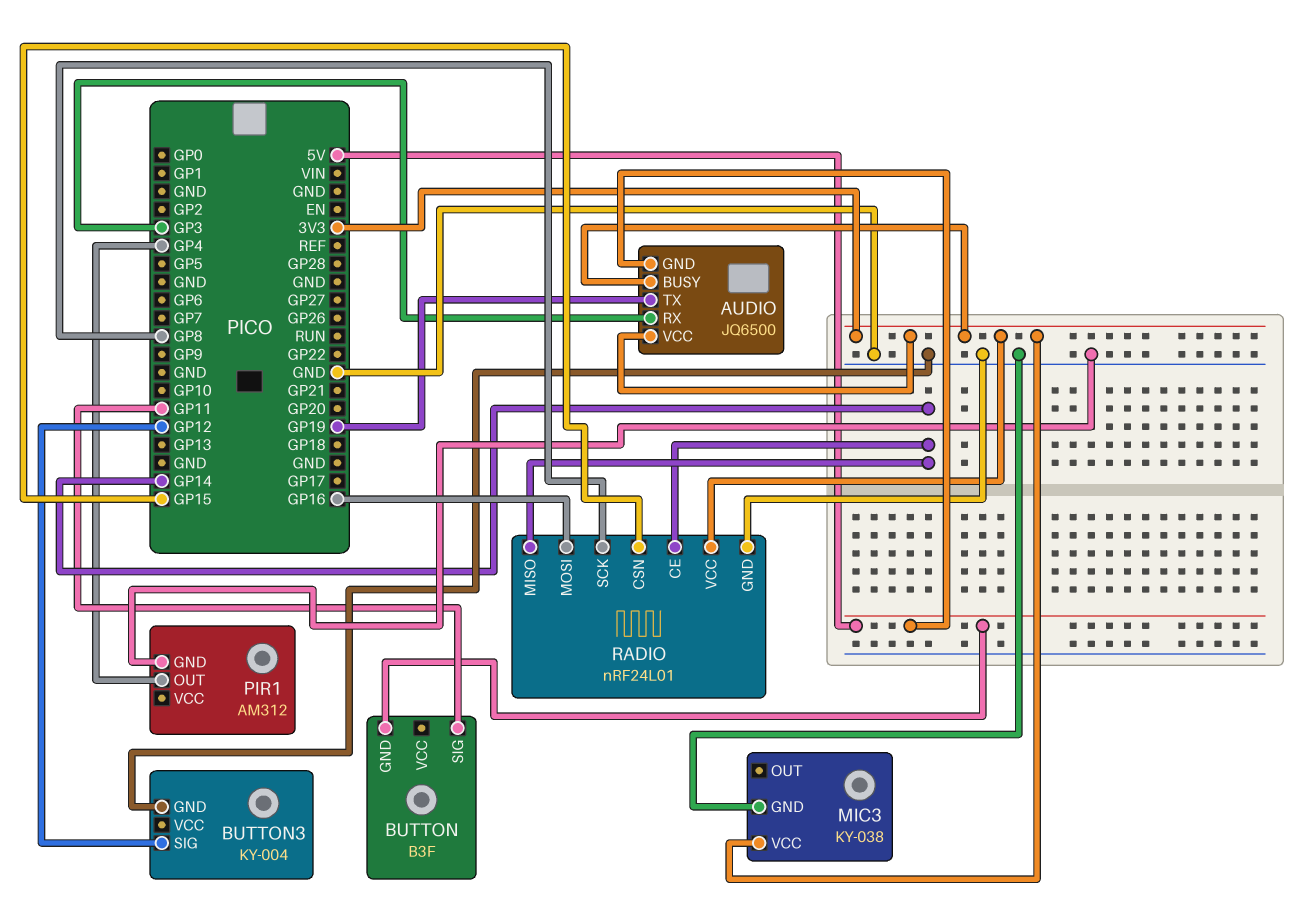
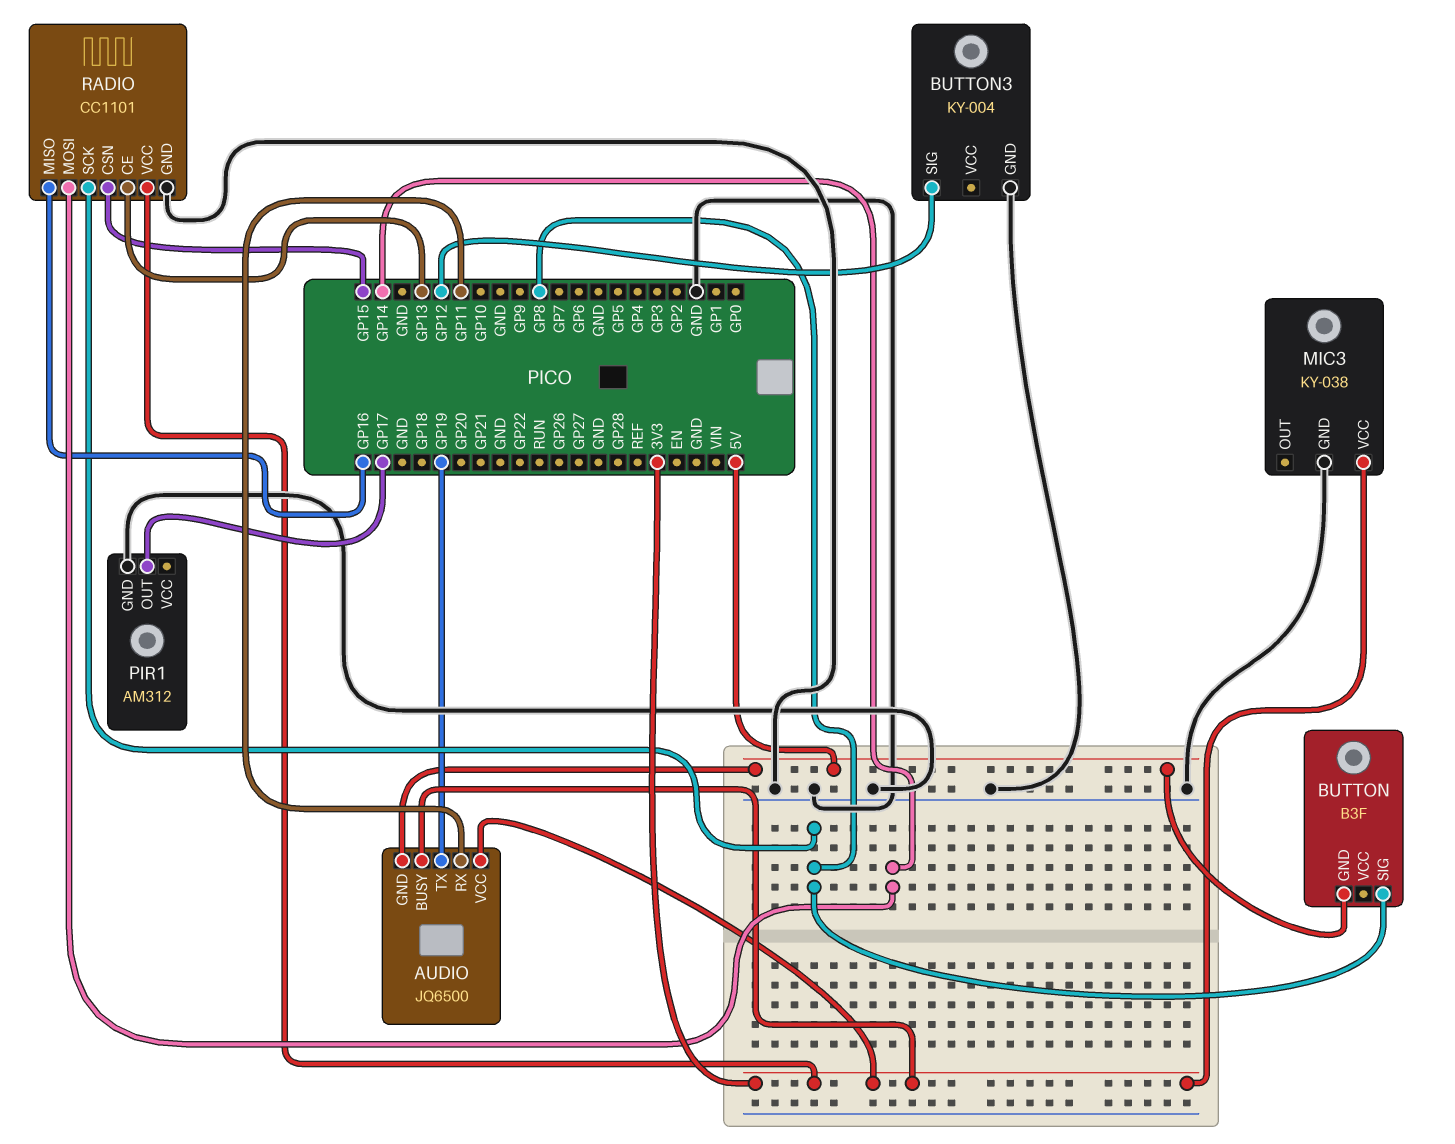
AUDIO pin RX: GP3 -> GP11
BUTTON pin SIG: GP11 -> GP8
PIR1 pin OUT: GP4 -> GP17
RADIO: nRF24L01 -> CC1101
RADIO pin CE: GP14 -> GP13
RADIO pin MISO: GP14 -> GP16
RADIO pin MOSI: GP16 -> GP14

